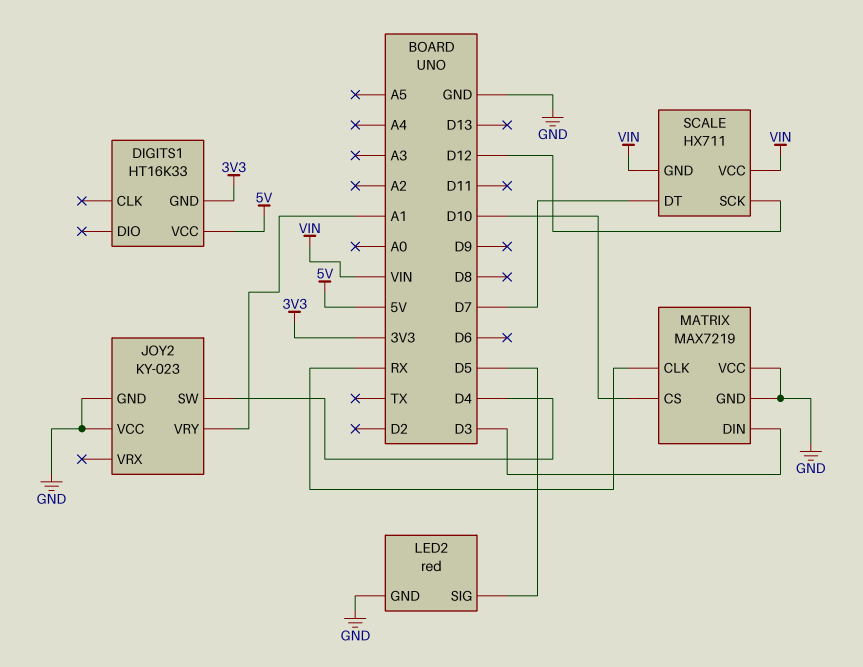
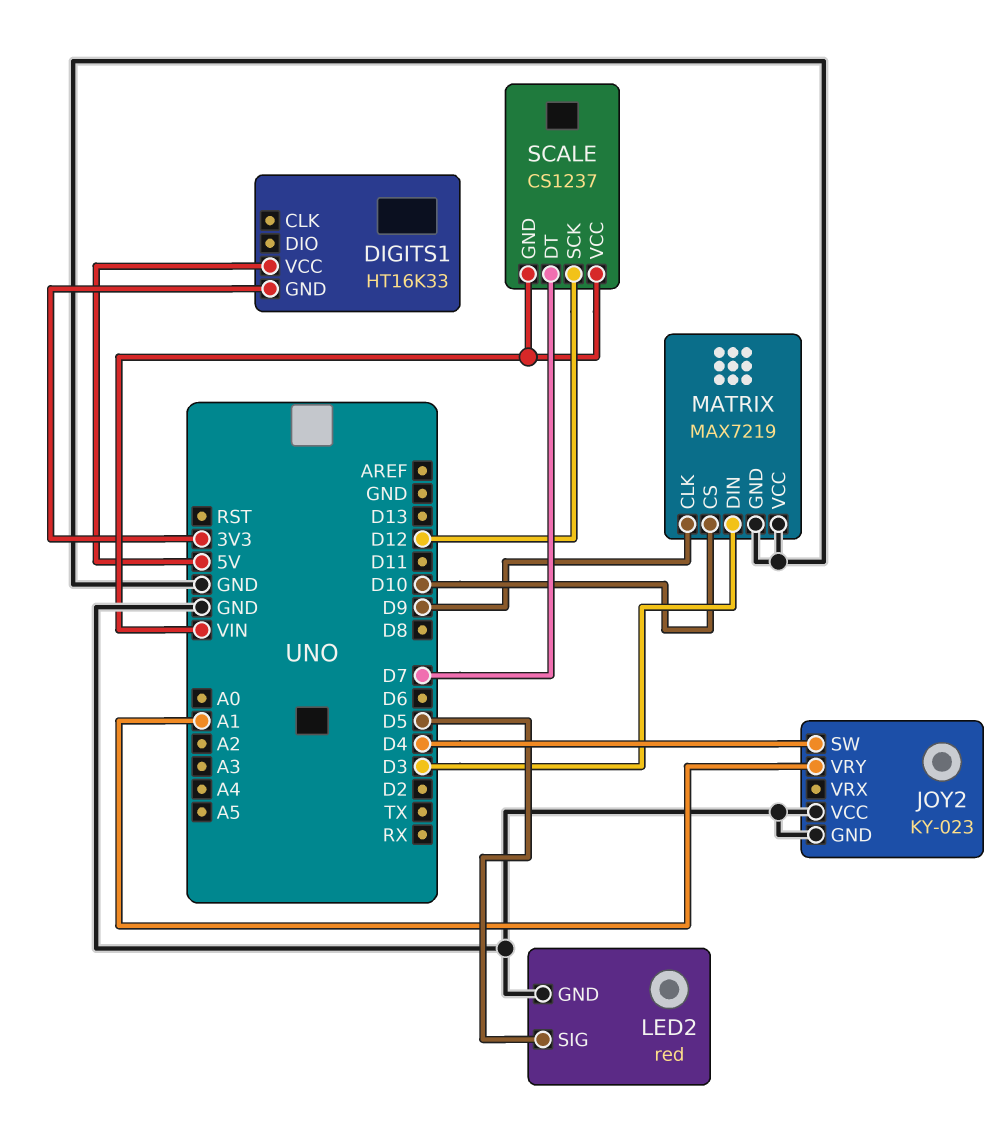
MATRIX pin CLK: RX -> D9
SCALE: HX711 -> CS1237

